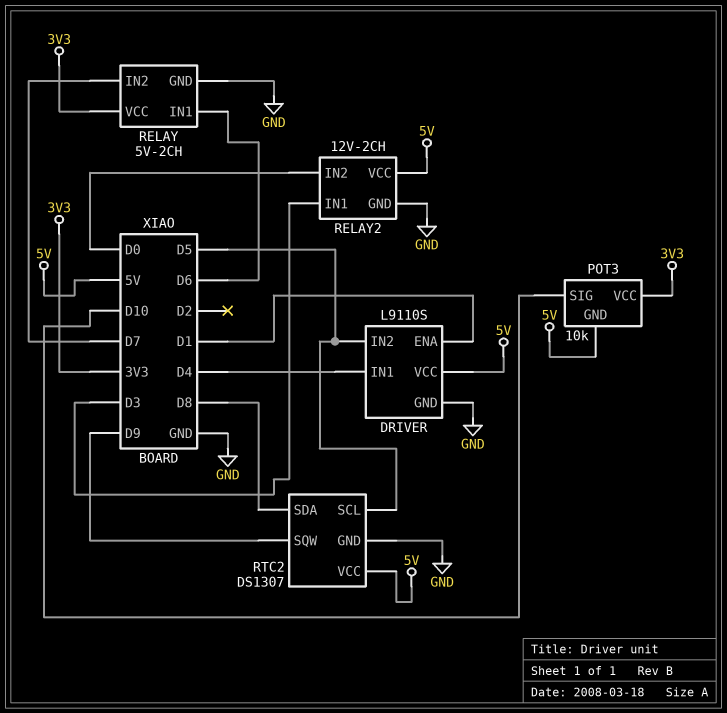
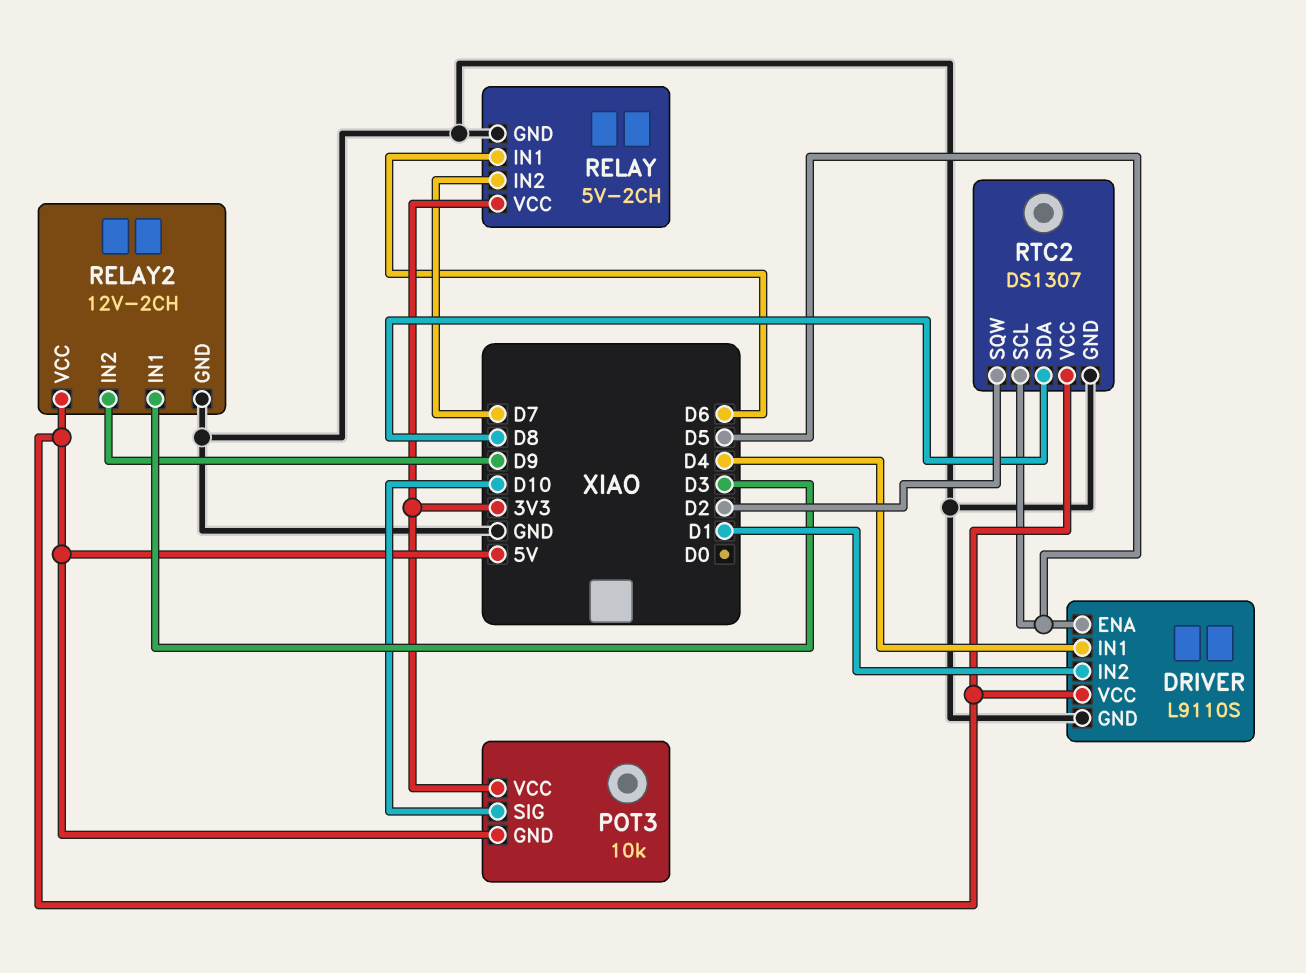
DRIVER pin ENA: D1 -> D5
DRIVER pin IN2: D5 -> D1
RELAY2 pin IN2: D0 -> D9
RTC2 pin SQW: D9 -> D2

